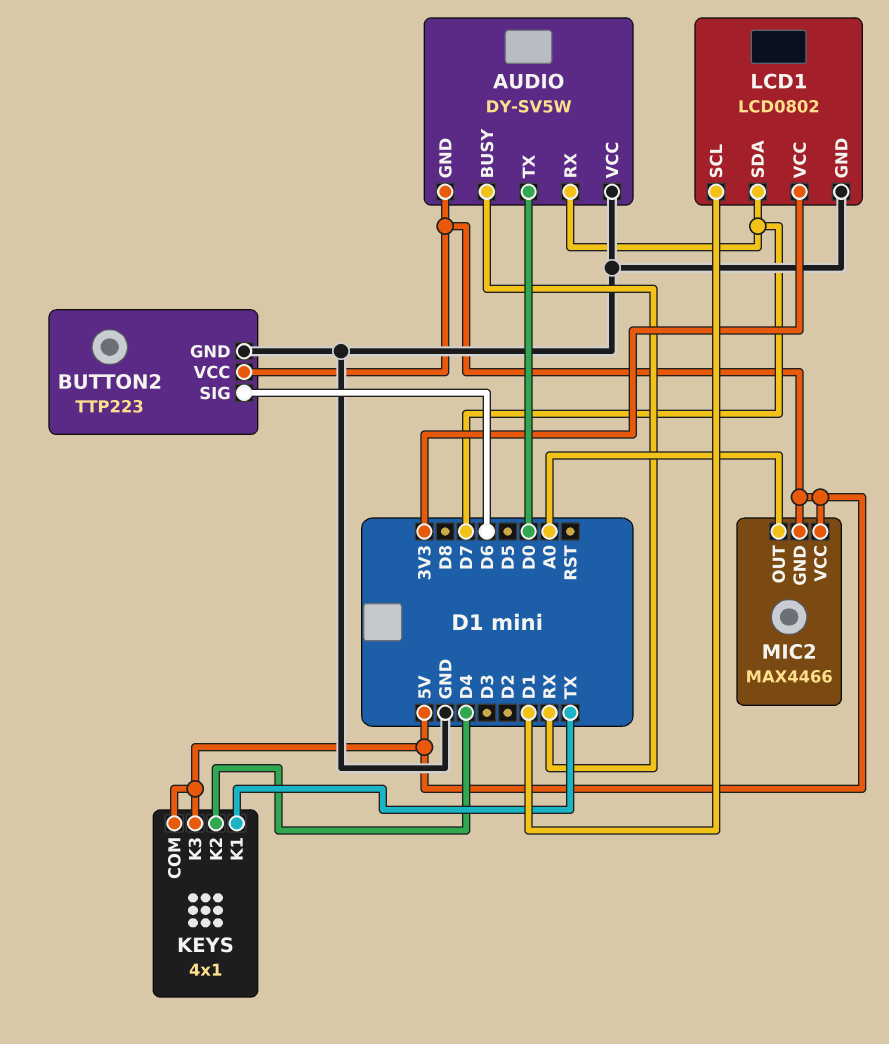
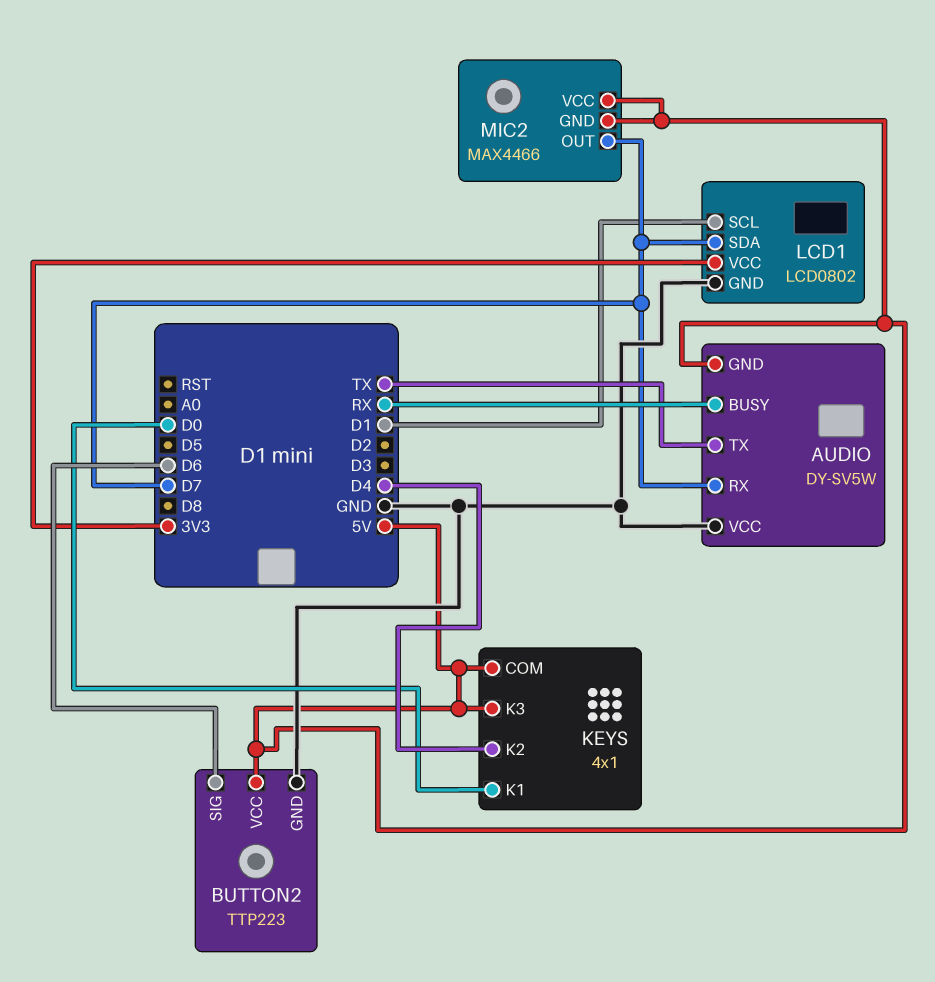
AUDIO pin TX: D0 -> TX
KEYS pin K1: TX -> D0
MIC2 pin OUT: A0 -> D7

